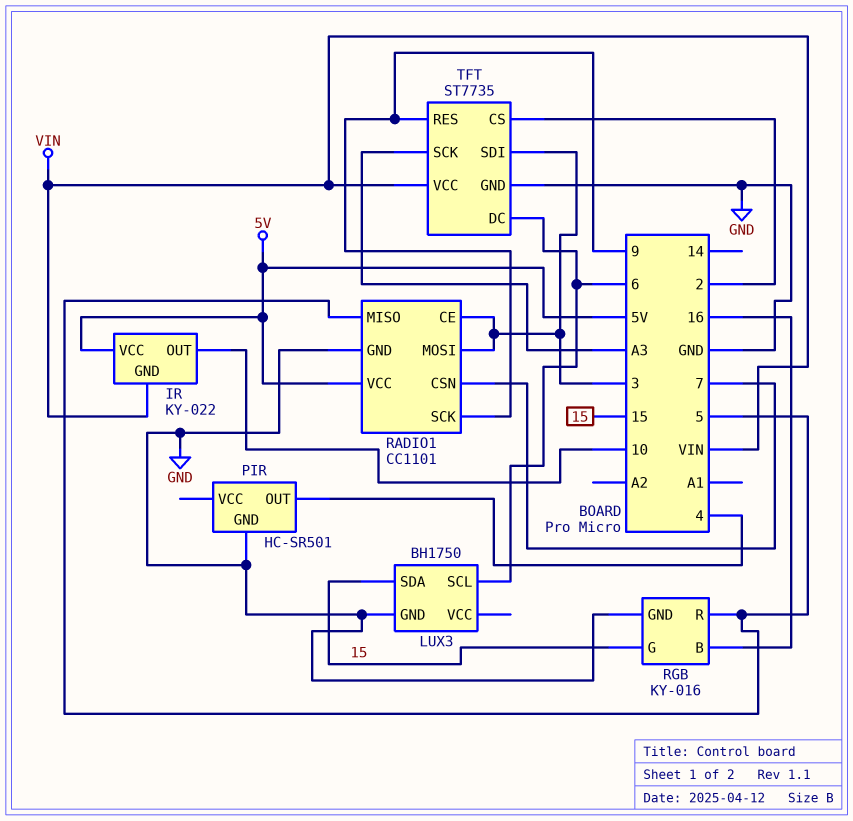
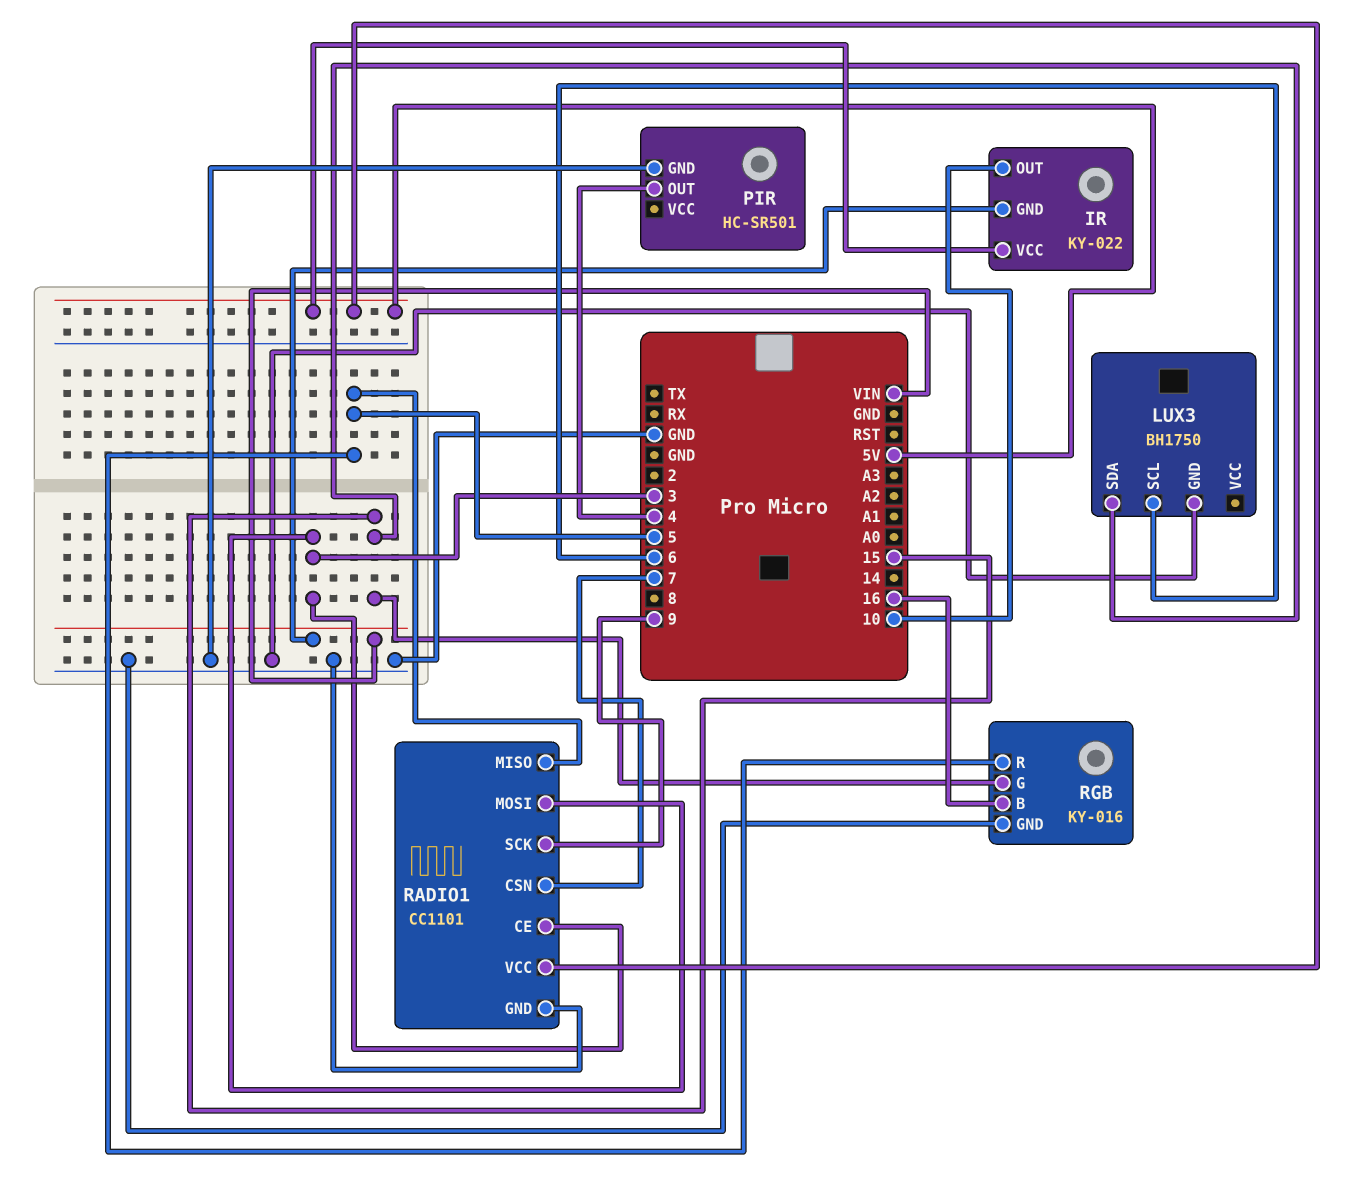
TFT: ST7735 -> none
TFT pin CS: 2 -> none
TFT pin DC: 6 -> none
TFT pin GND: GND -> none
TFT pin RES: 9 -> none
TFT pin SCK: A3 -> none
TFT pin SDI: 3 -> none
TFT pin VCC: VIN -> none

